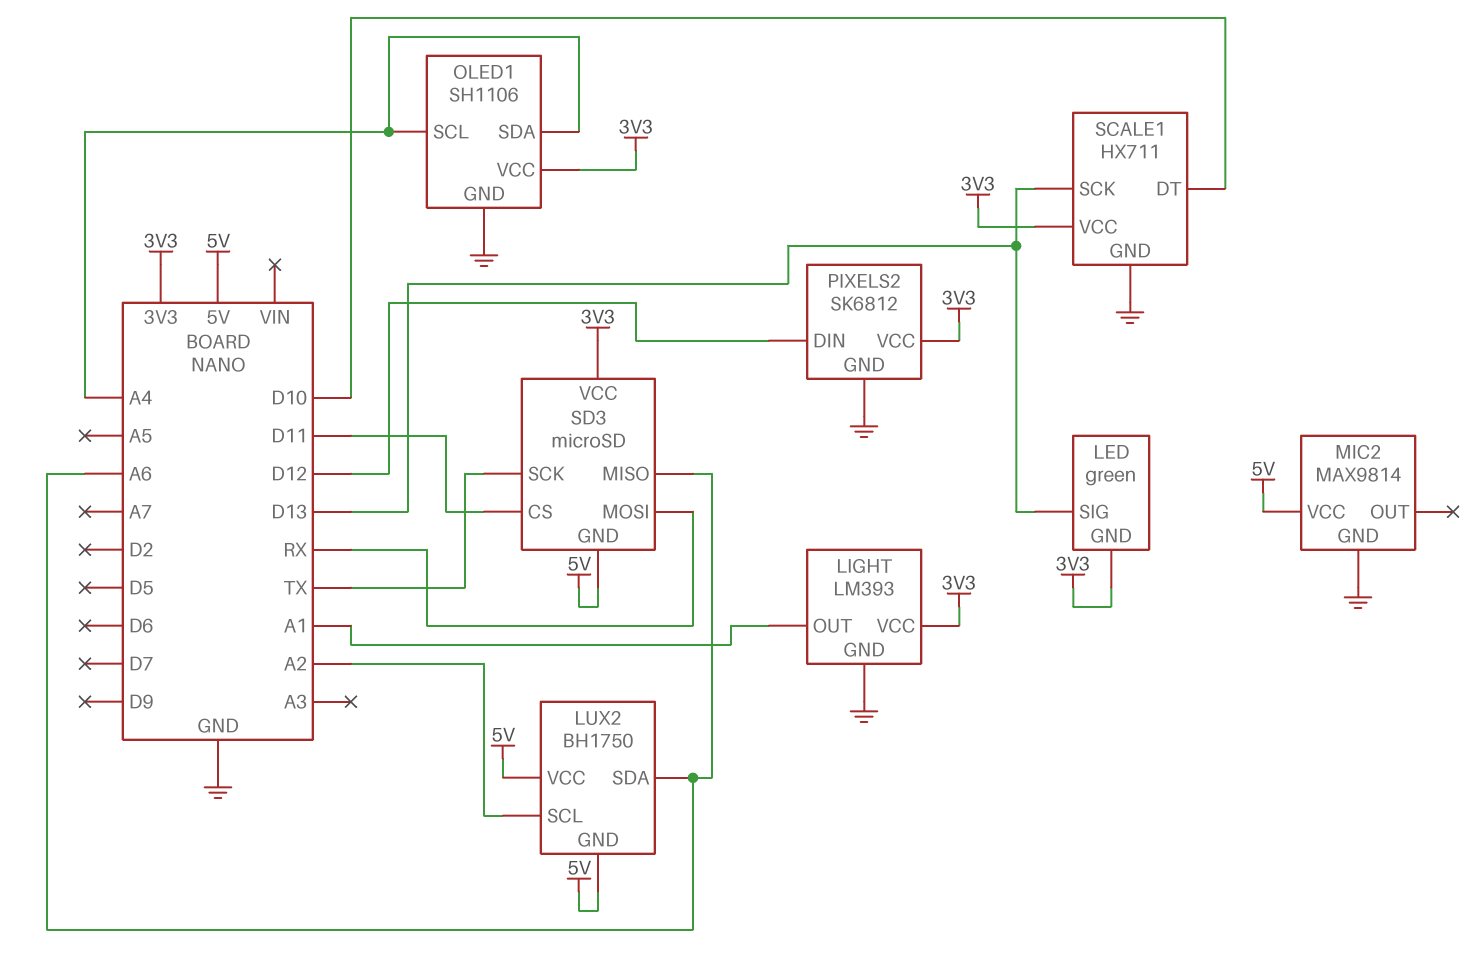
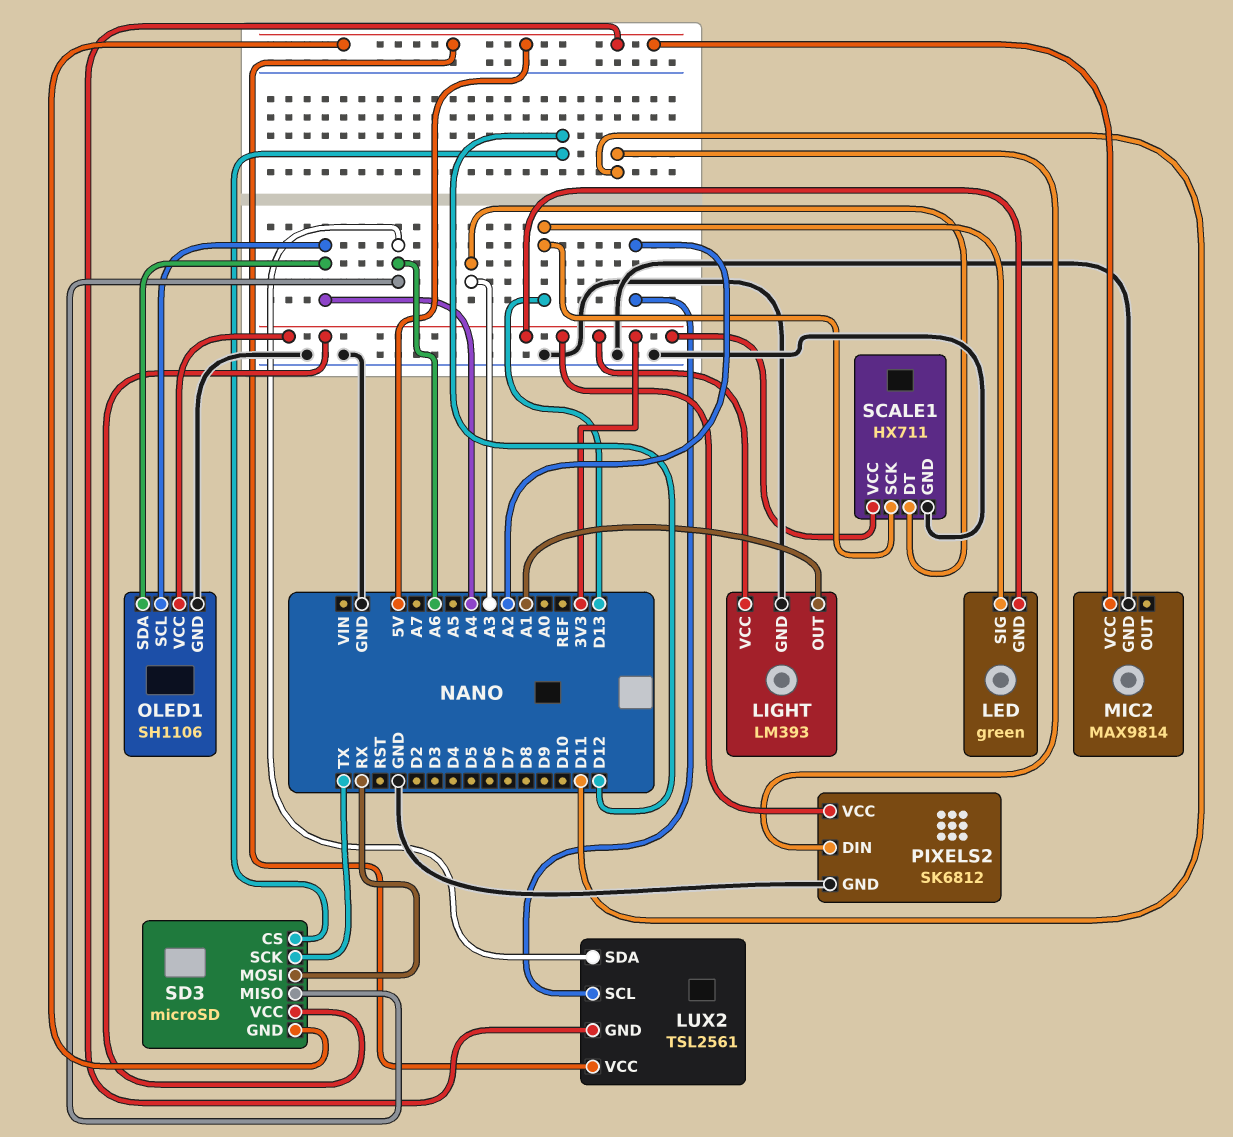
LUX2: BH1750 -> TSL2561
PIXELS2 pin DIN: D12 -> D11
SCALE1 pin DT: D10 -> A3
SD3 pin CS: D11 -> D12

